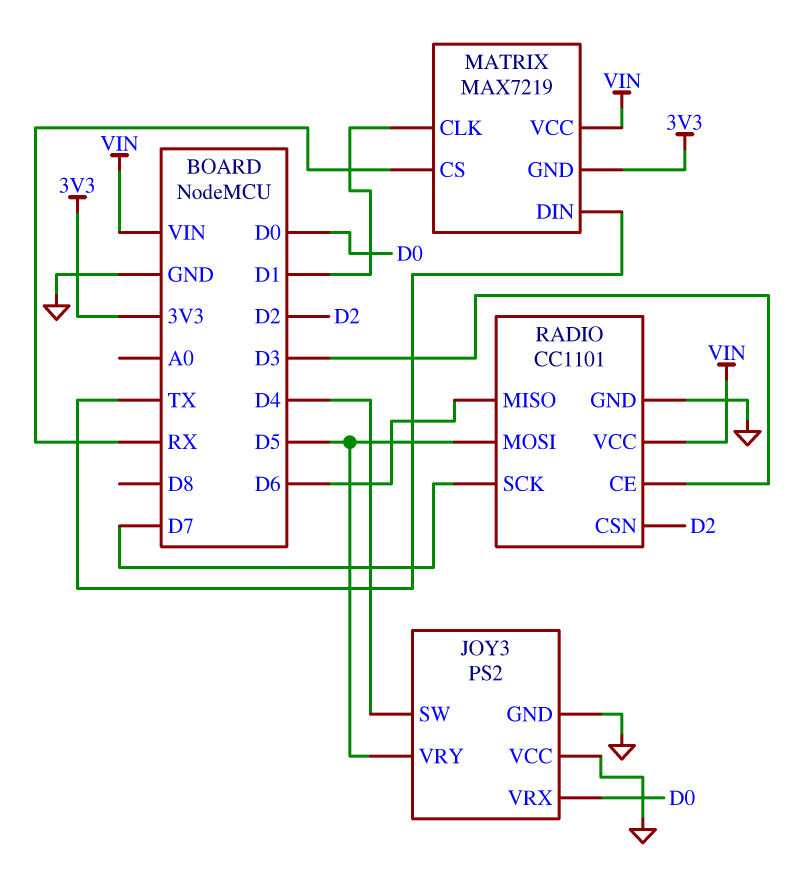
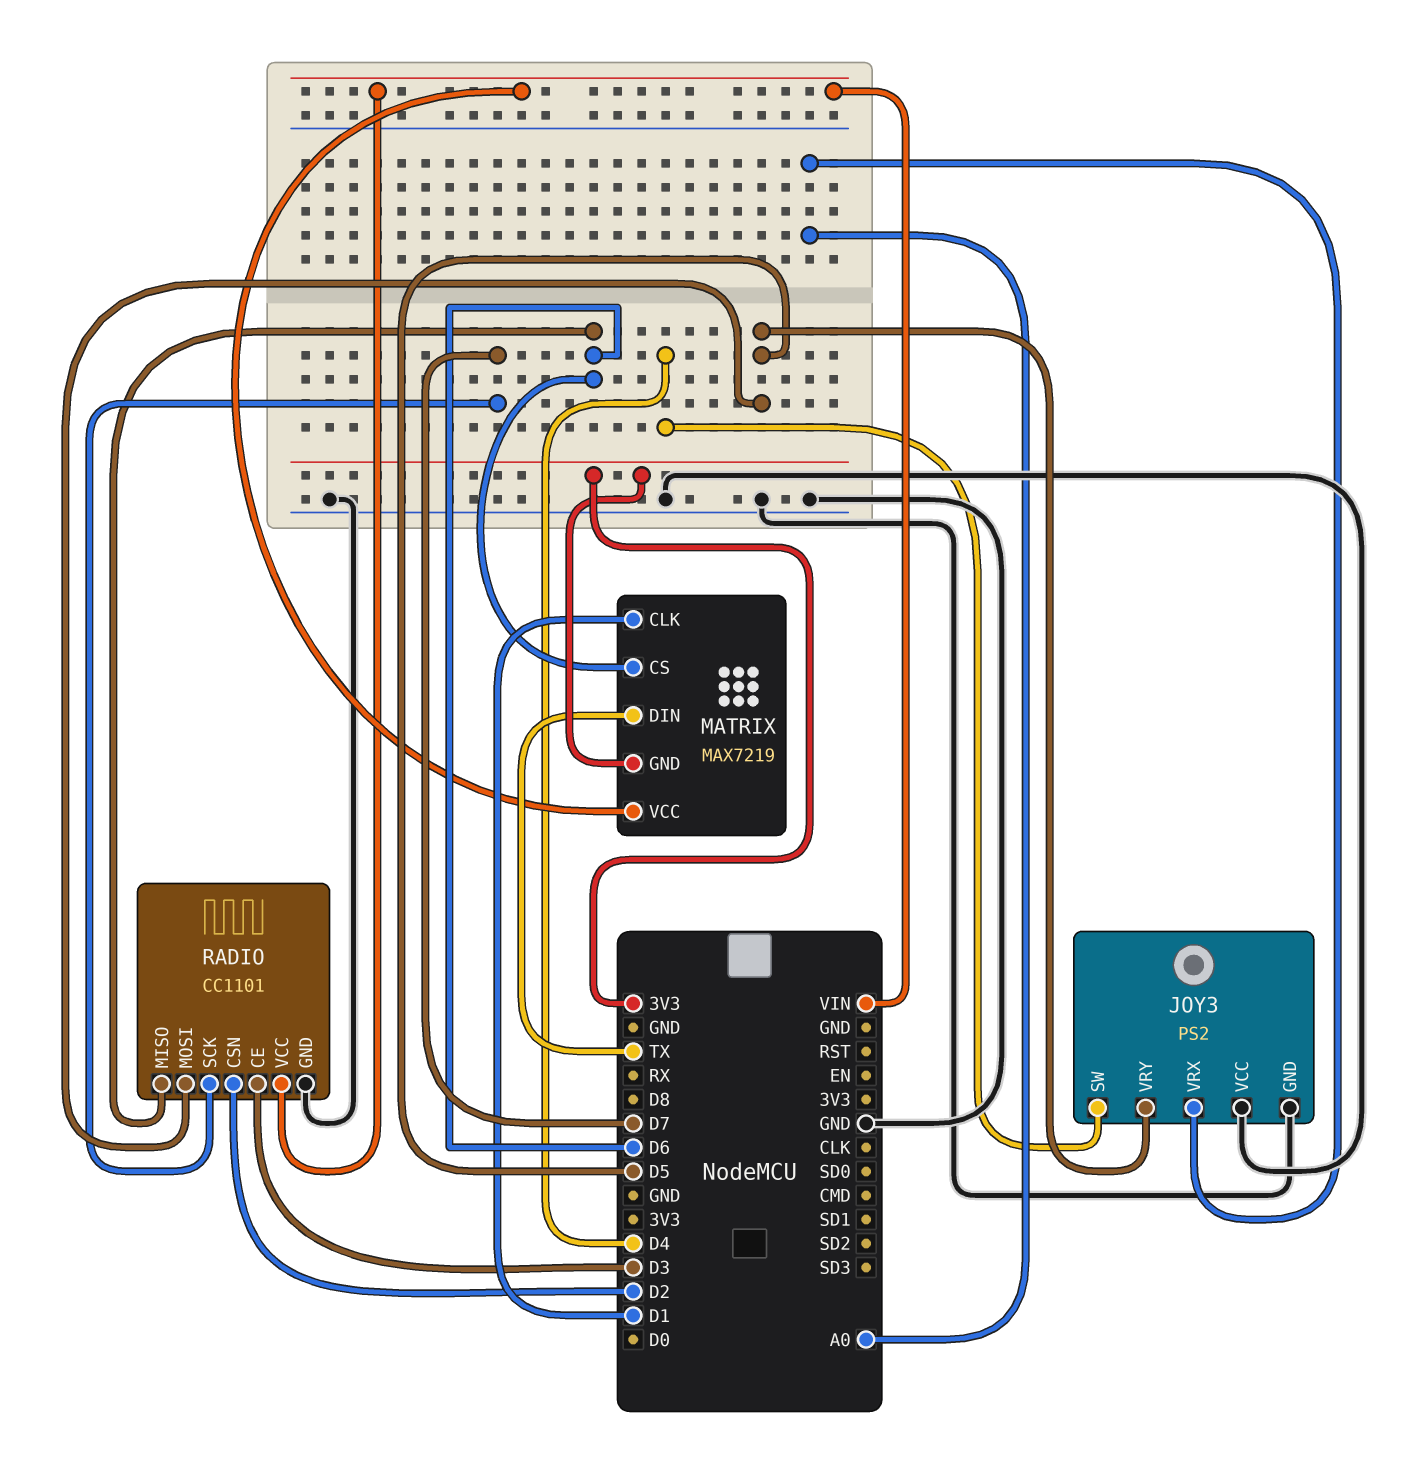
JOY3 pin VRX: D0 -> A0
MATRIX pin CS: RX -> D6

